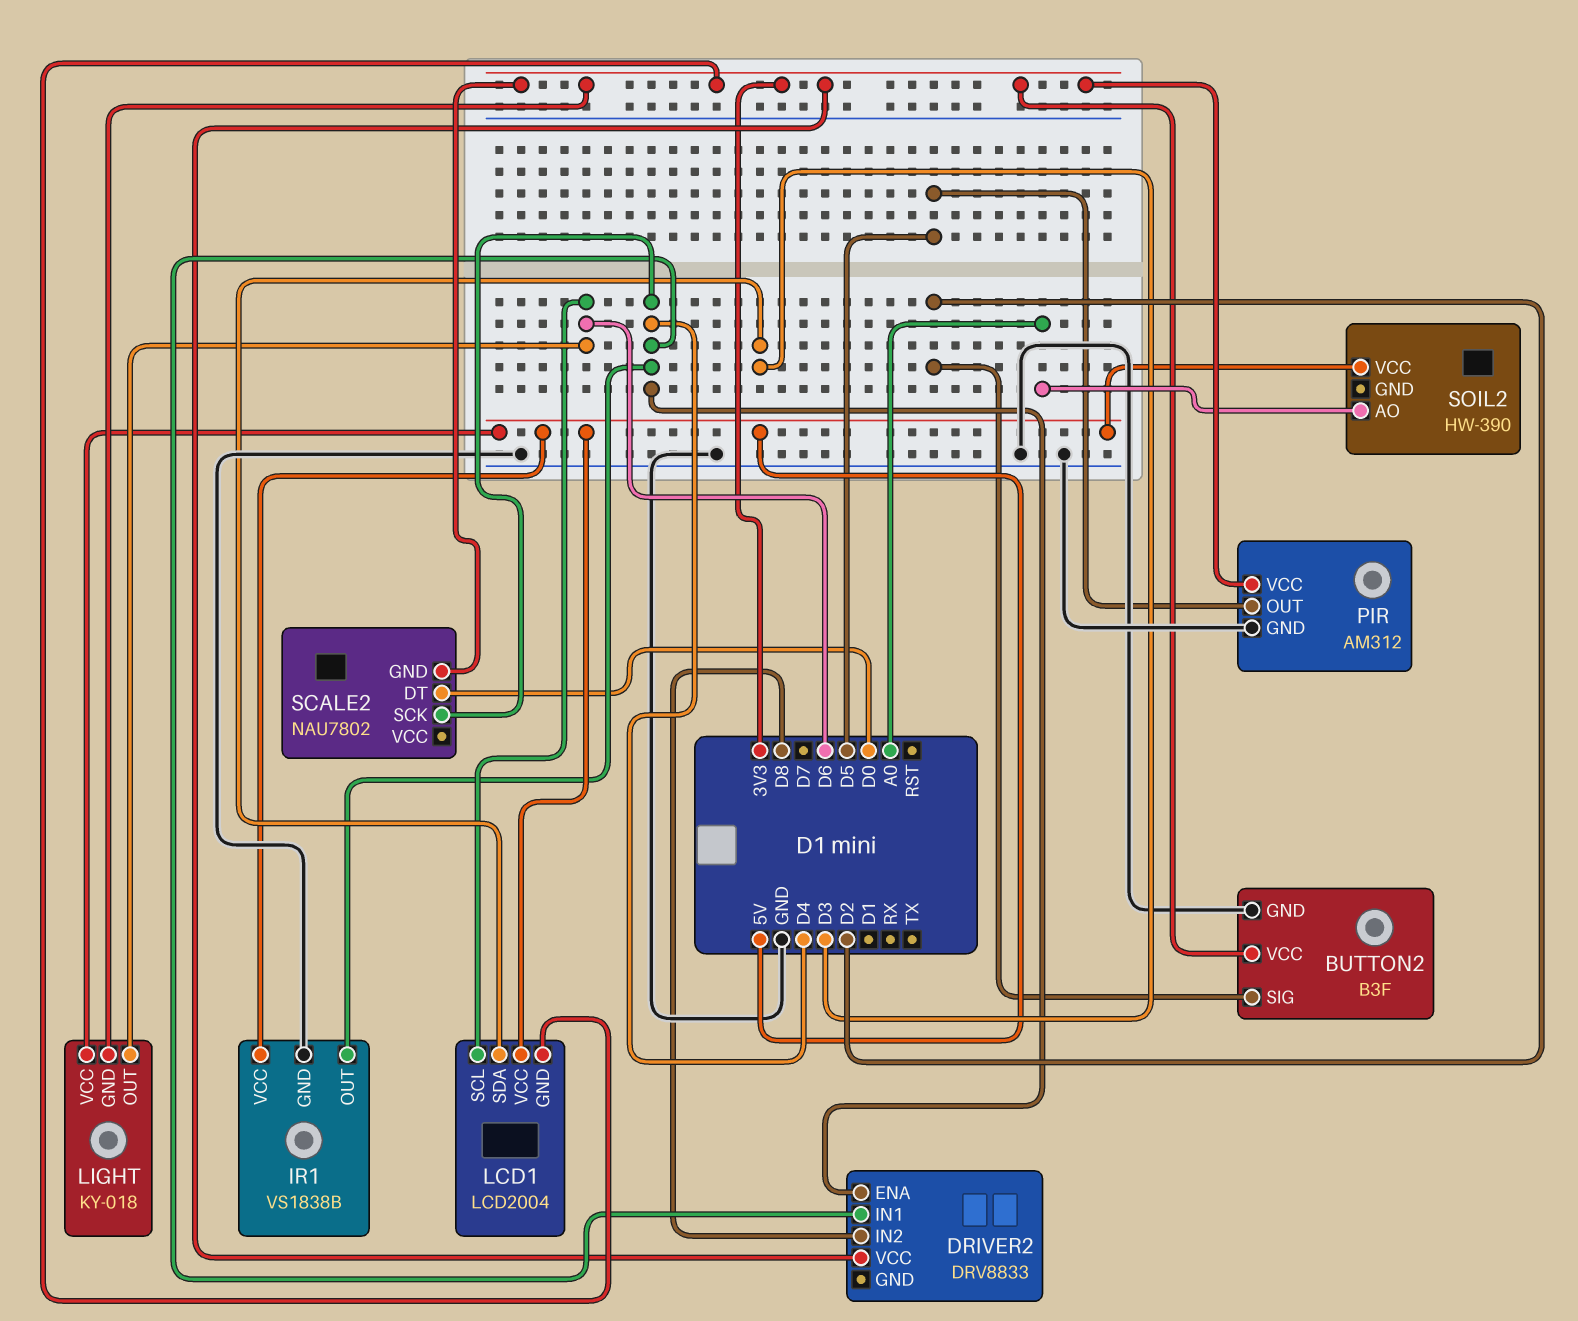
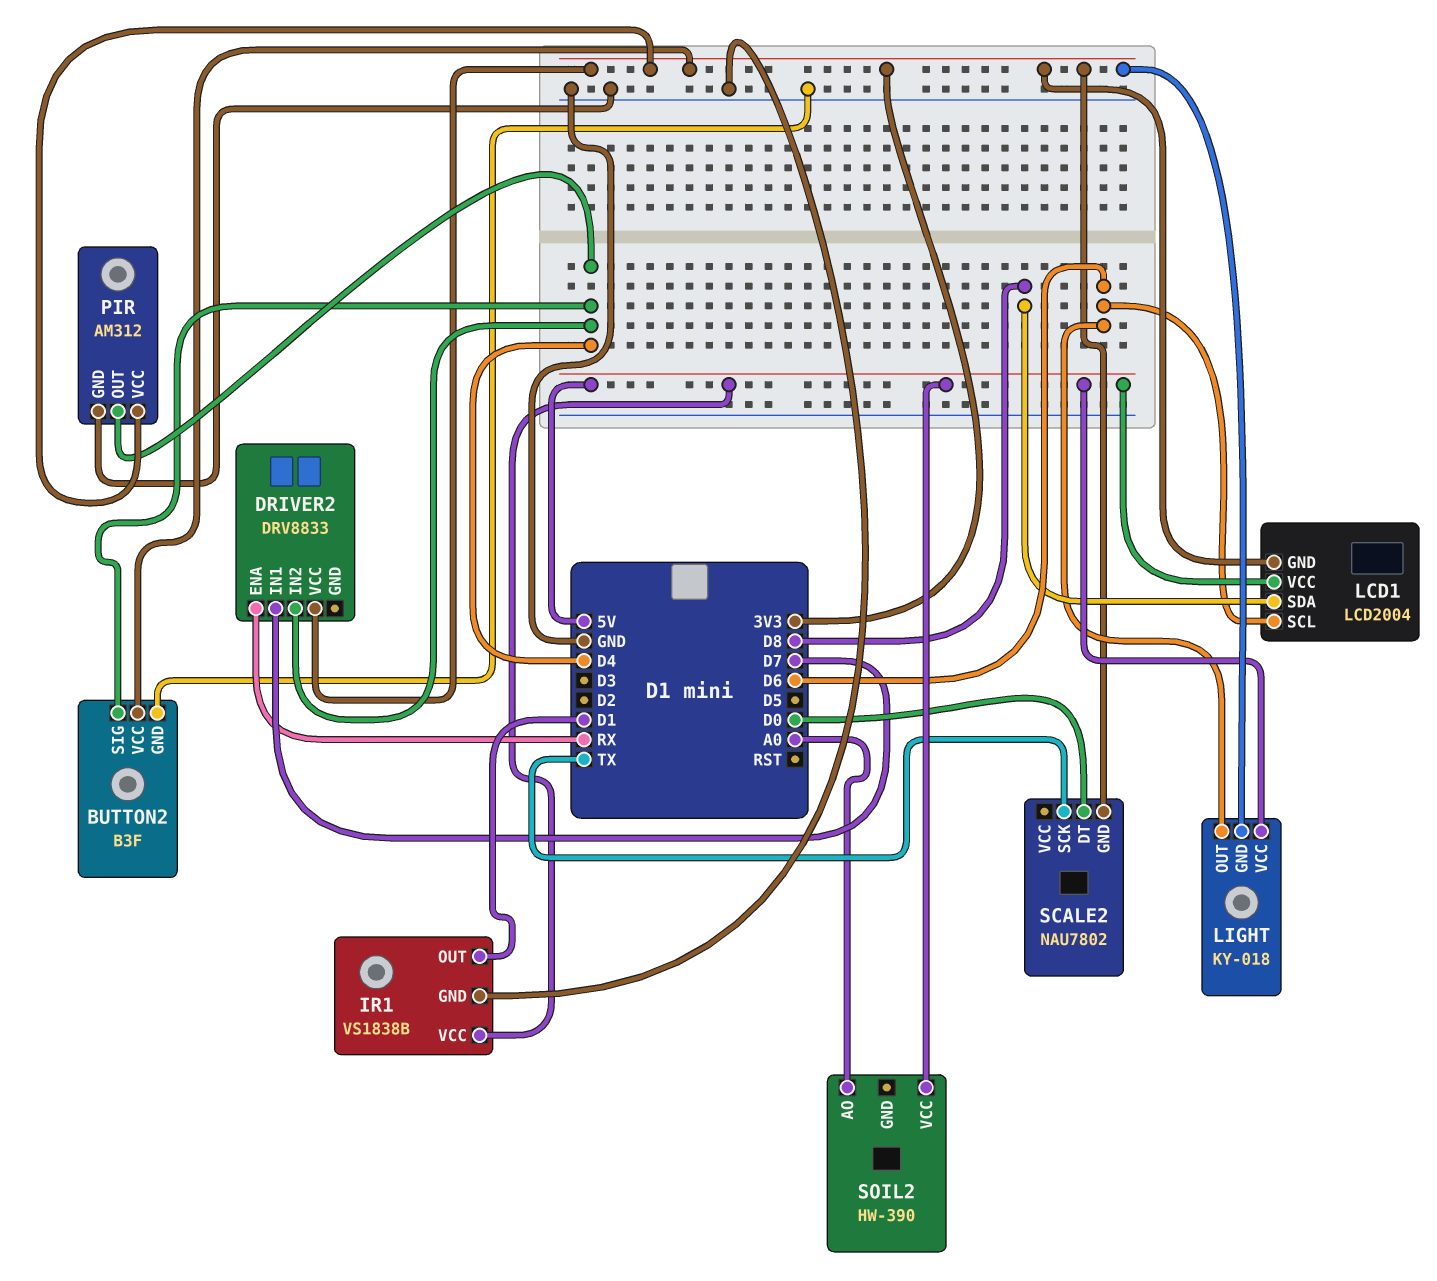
BUTTON2 pin SIG: D2 -> D4
DRIVER2 pin ENA: D4 -> RX
DRIVER2 pin IN1: D4 -> D7
DRIVER2 pin IN2: D8 -> D4
IR1 pin OUT: D4 -> D1
LCD1 pin SDA: D3 -> D8
PIR pin OUT: D5 -> D4
SCALE2 pin SCK: D4 -> TX

